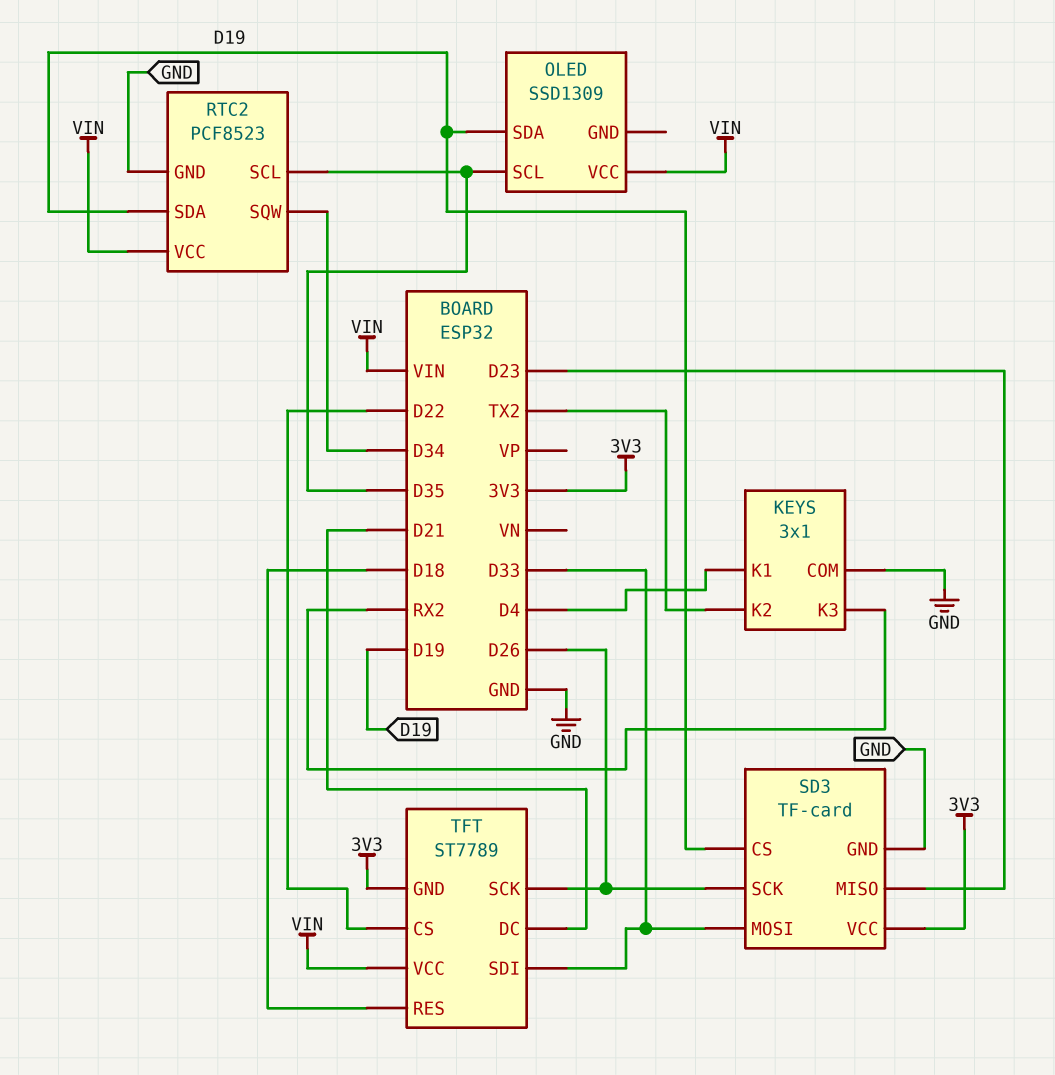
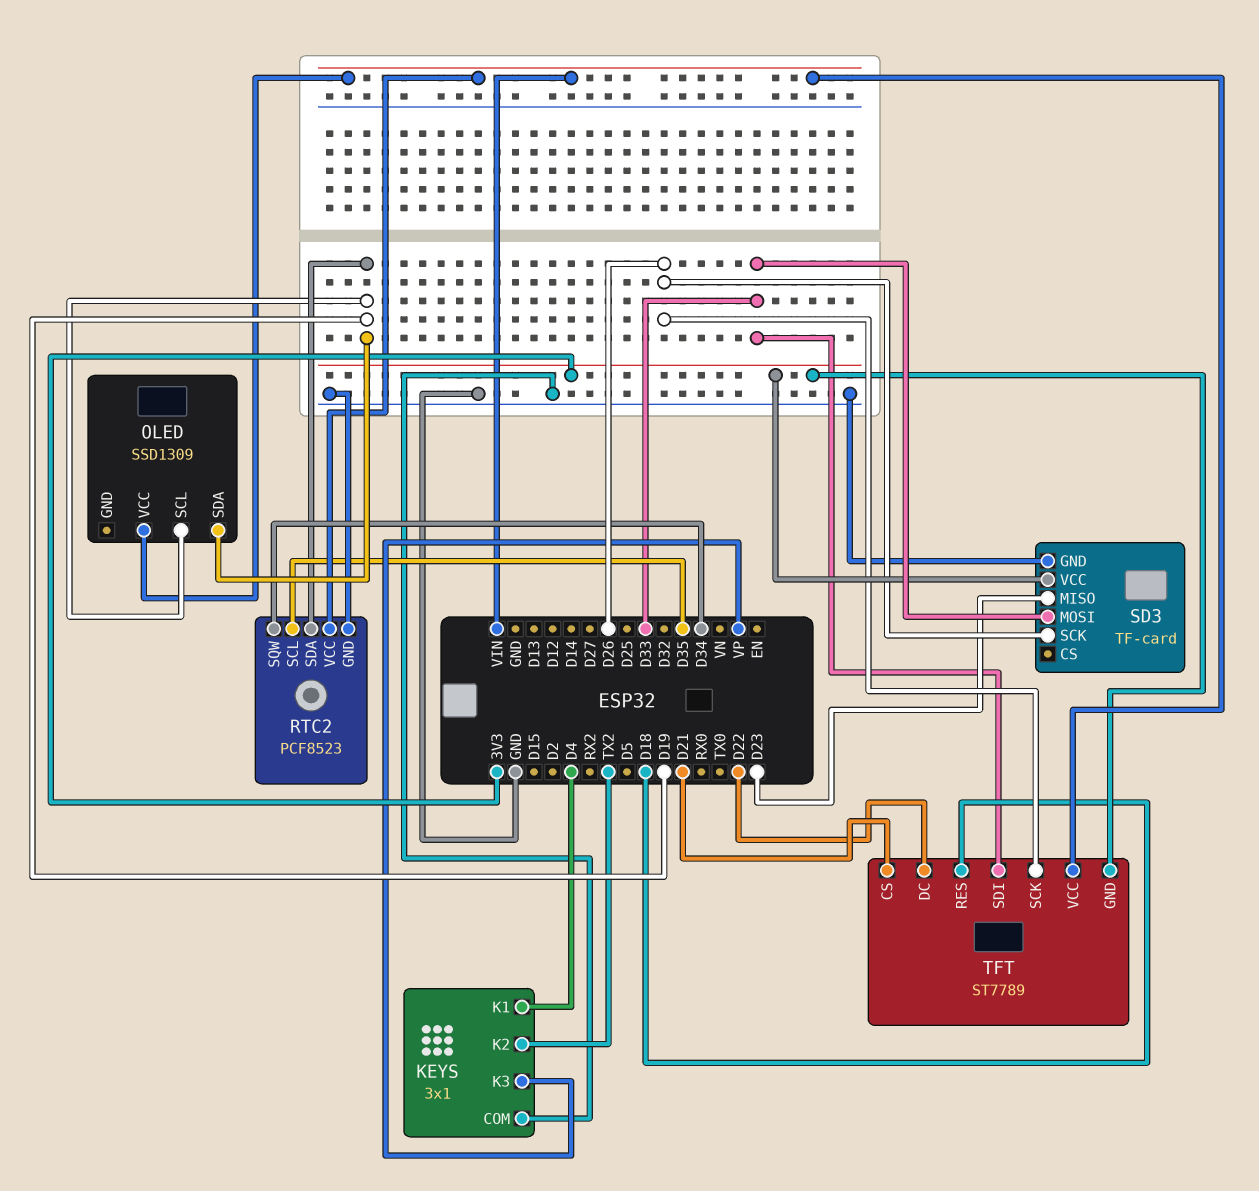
KEYS pin K3: RX2 -> VP
OLED pin SCL: D35 -> D19
SD3 pin CS: D19 -> none
TFT pin CS: D22 -> D21
TFT pin DC: D21 -> D22

